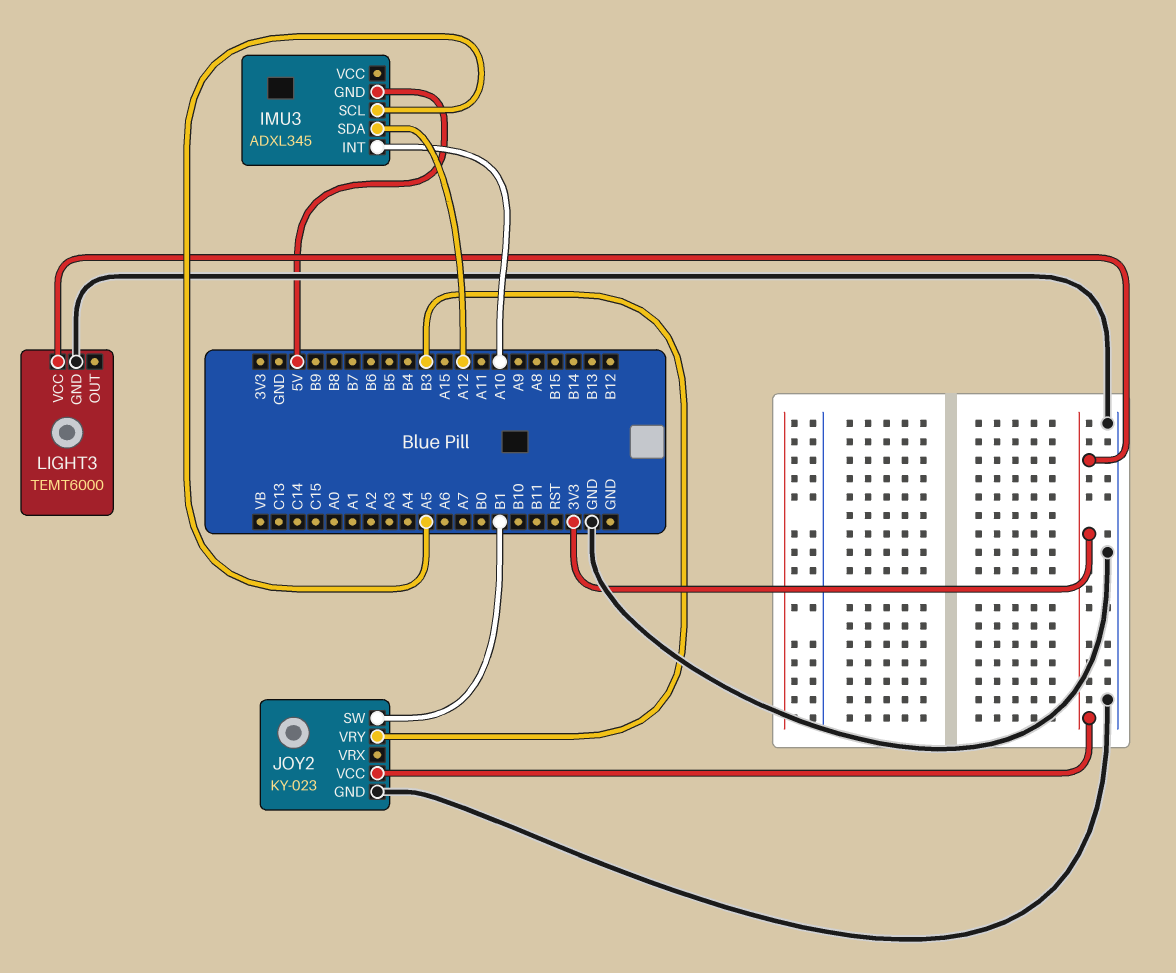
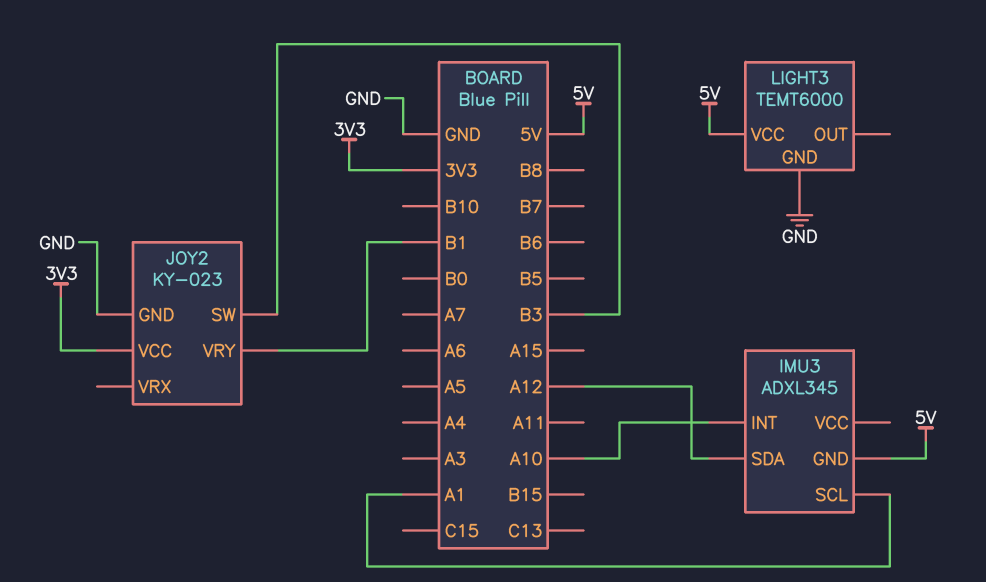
IMU3 pin SCL: A5 -> A1
JOY2 pin SW: B1 -> B3
JOY2 pin VRY: B3 -> B1
LIGHT3 pin VCC: 3V3 -> 5V

